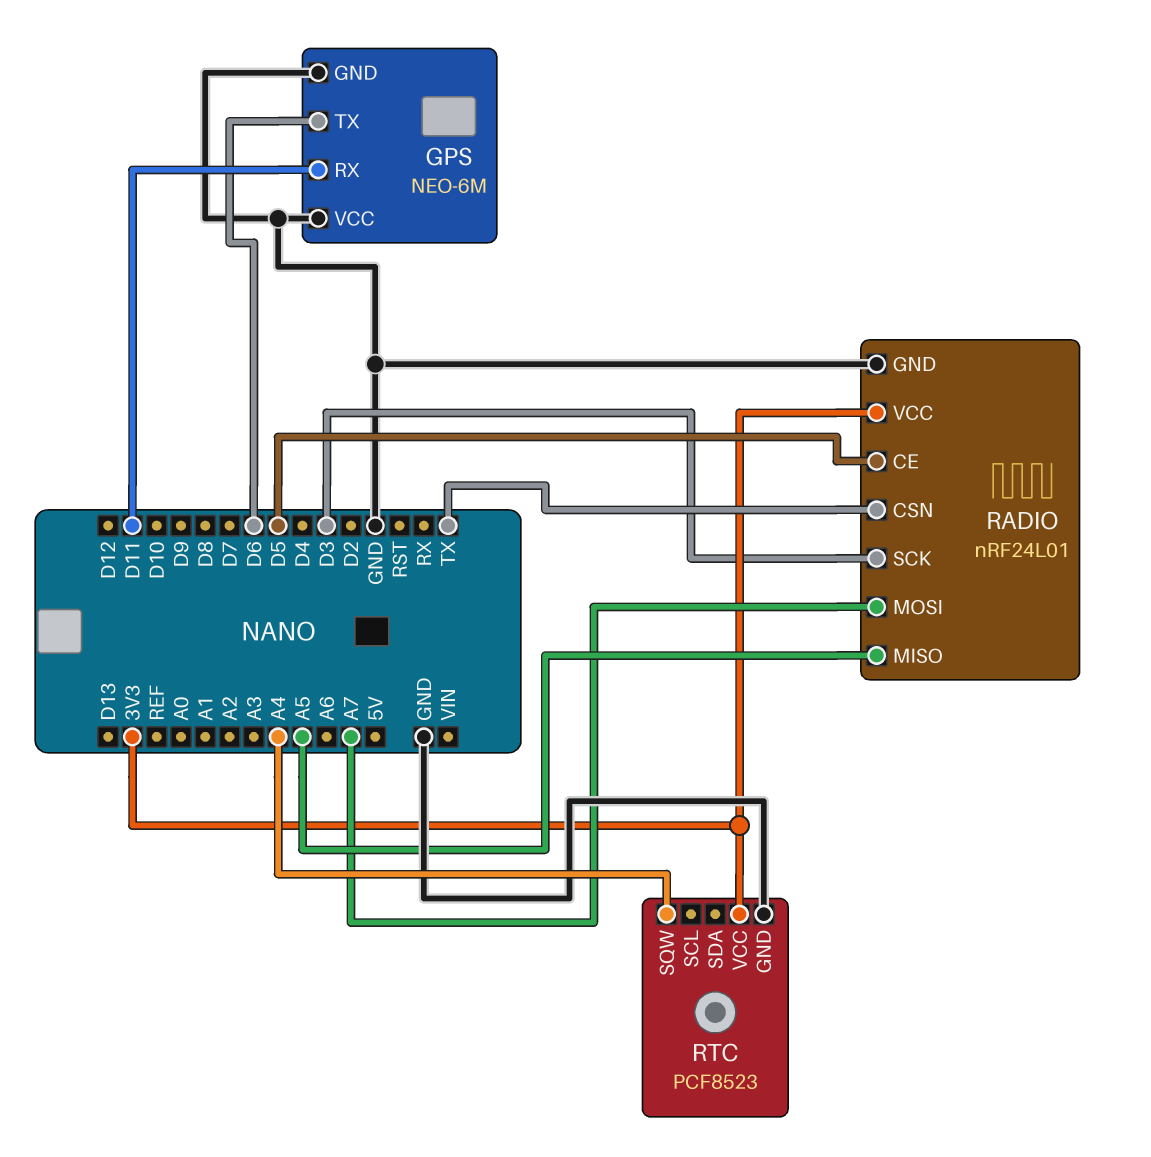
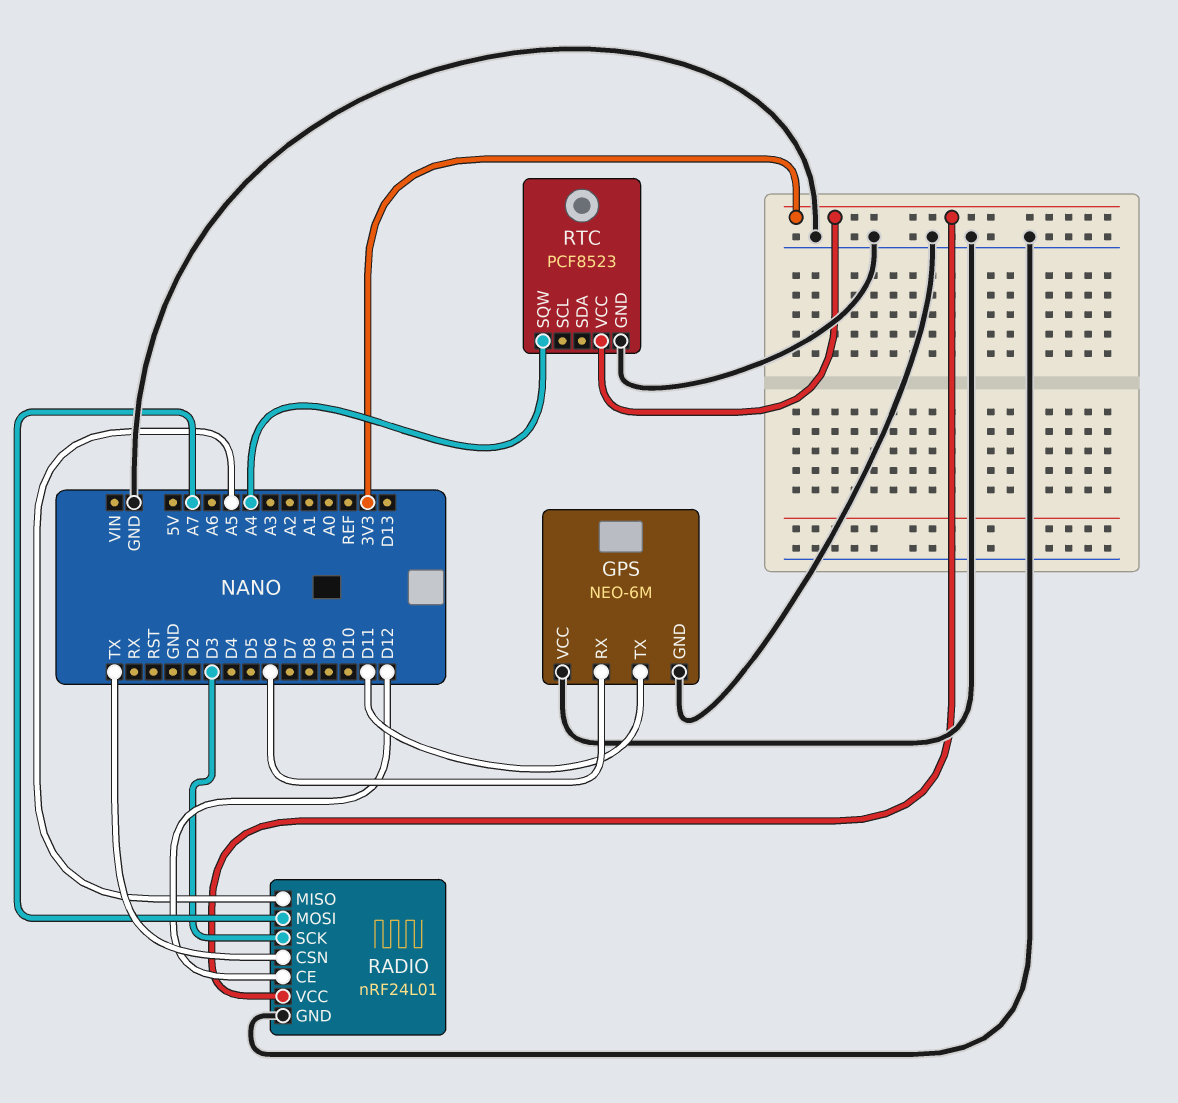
GPS pin RX: D11 -> D6
GPS pin TX: D6 -> D11
RADIO pin CE: D5 -> D12

